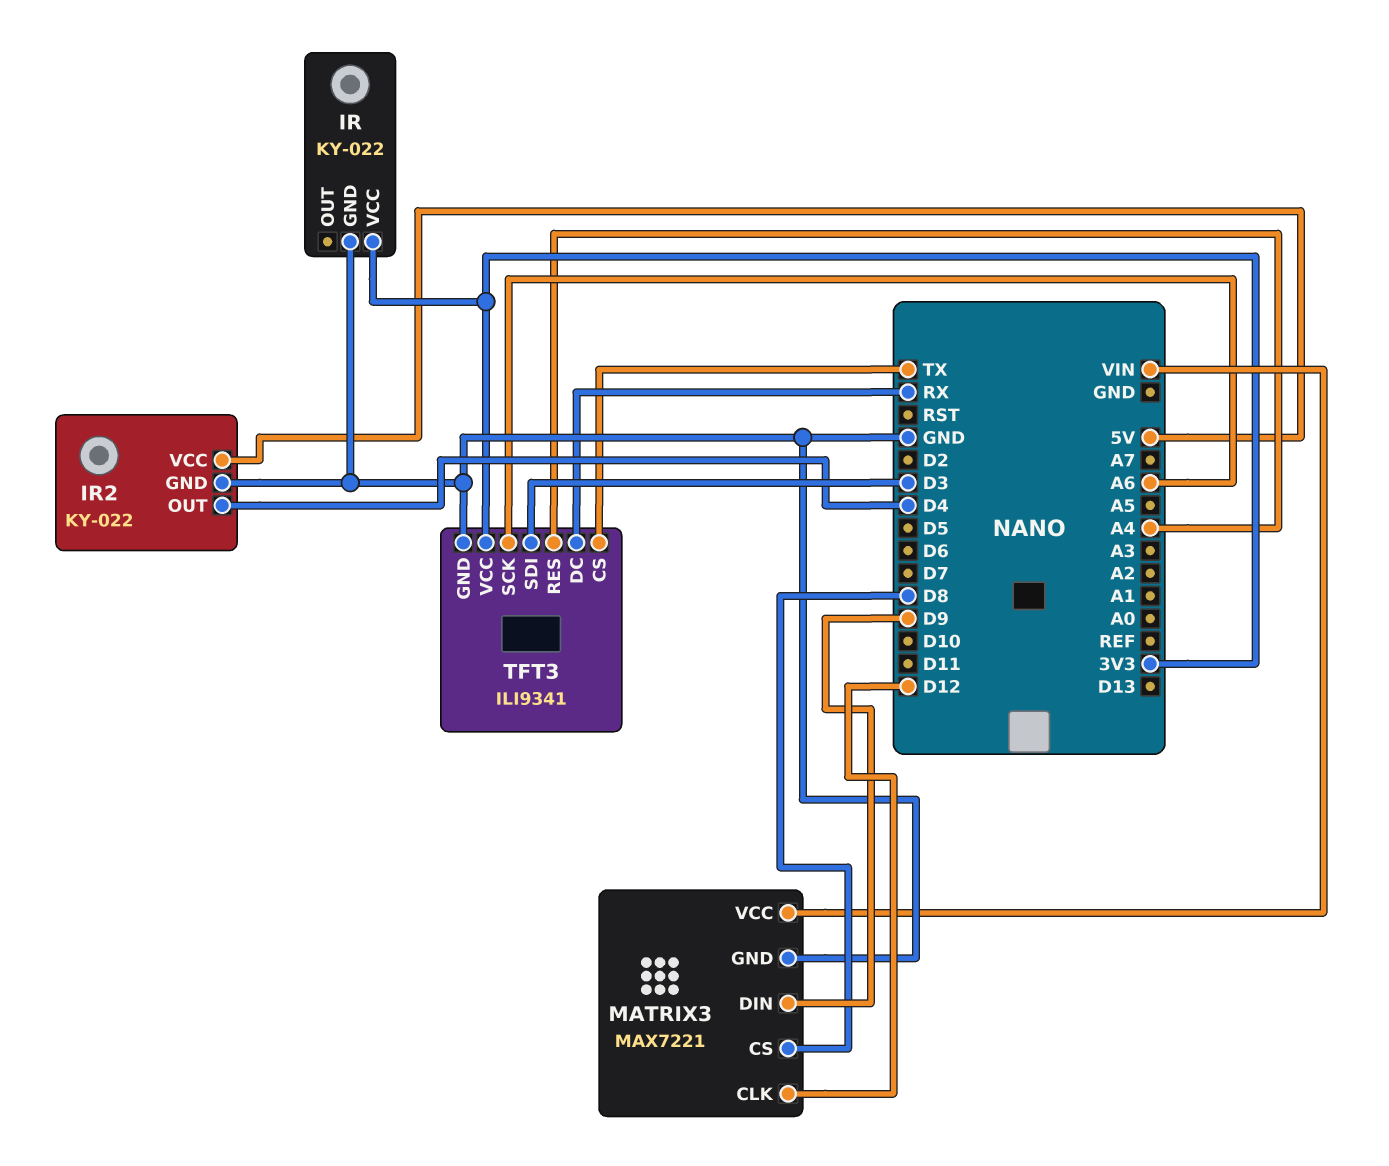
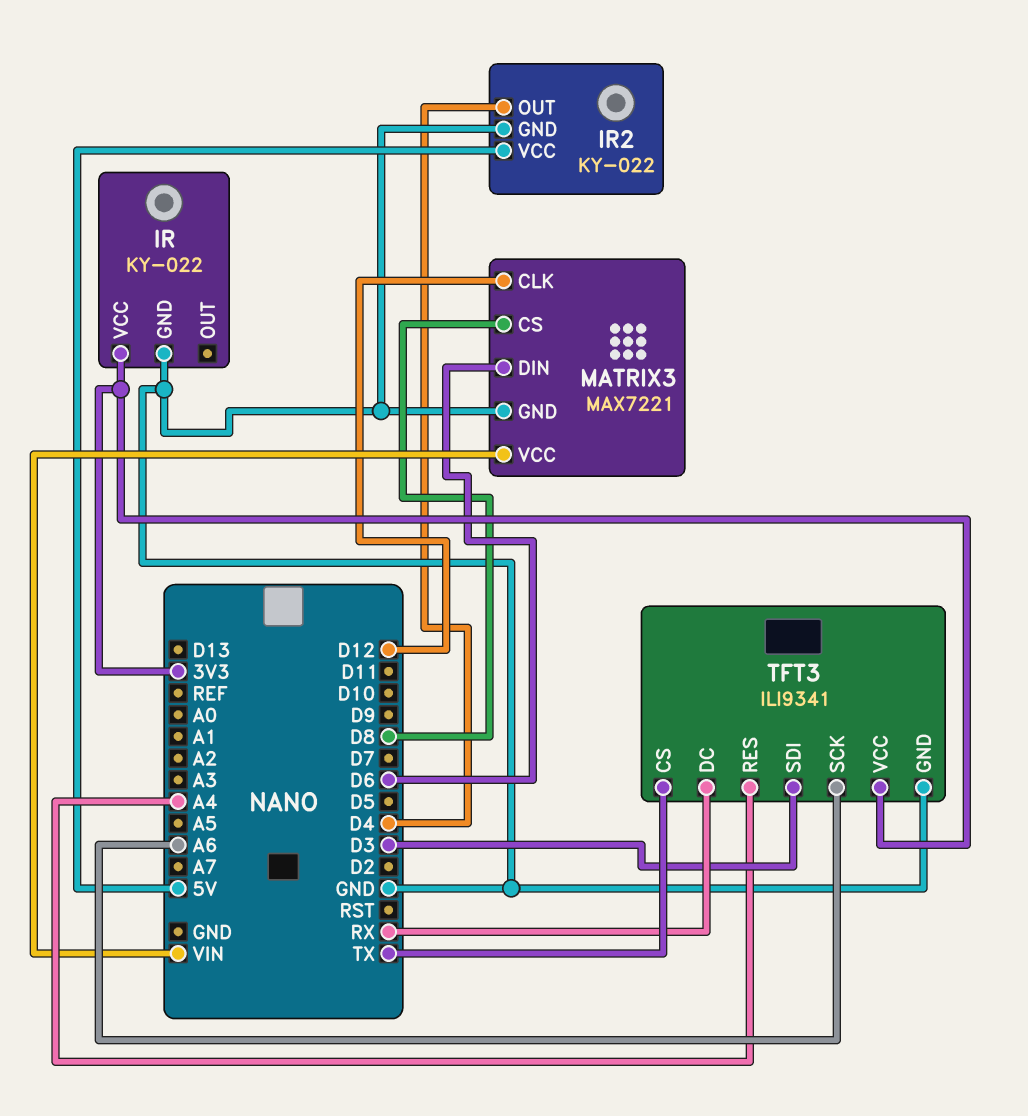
MATRIX3 pin DIN: D9 -> D6

